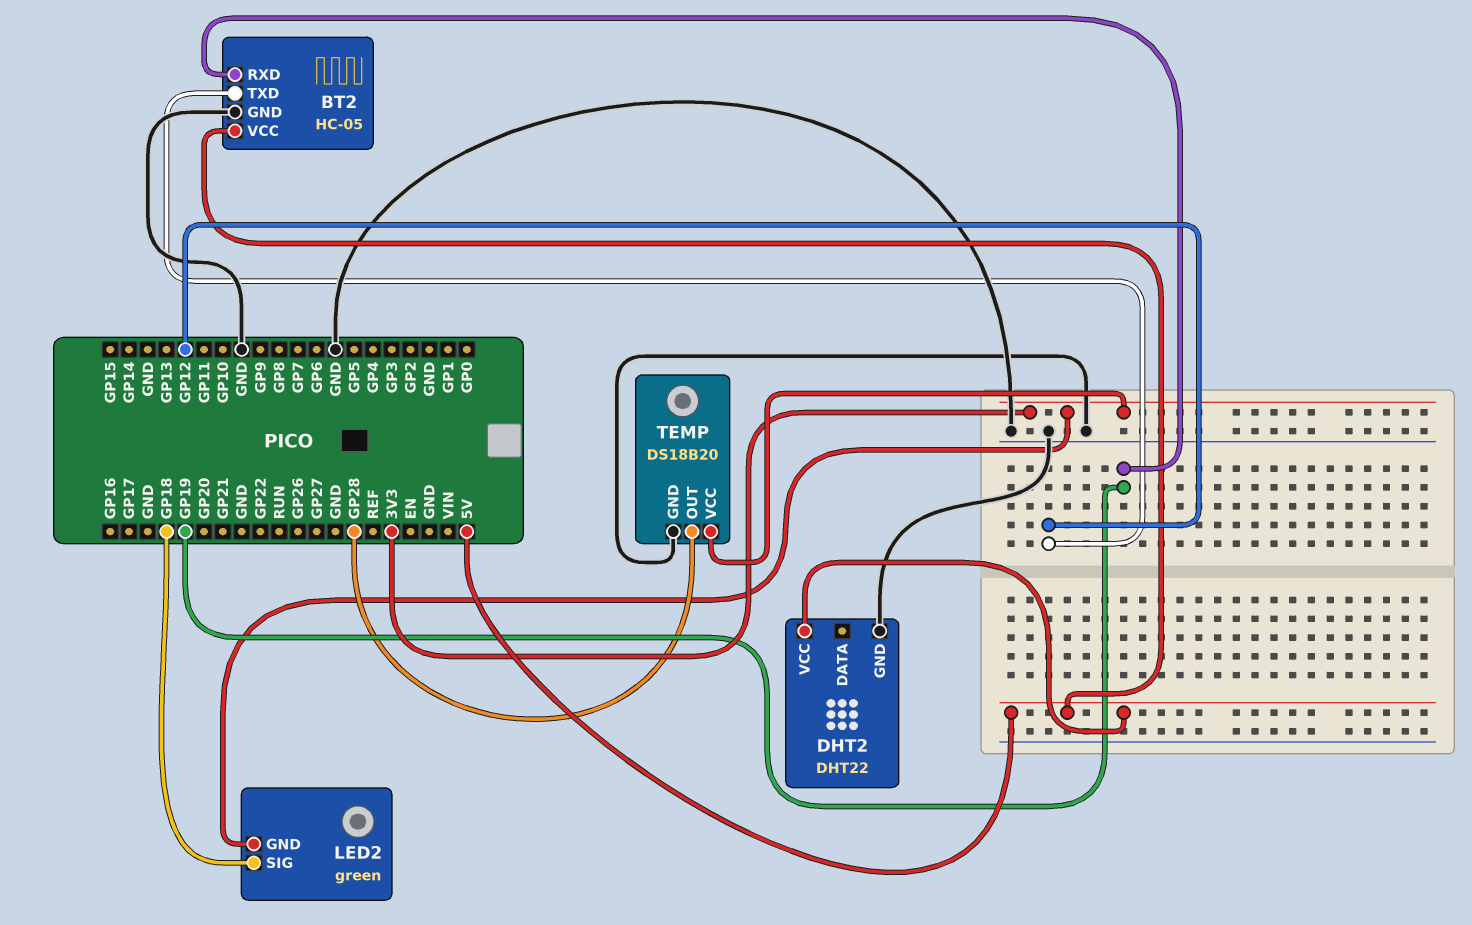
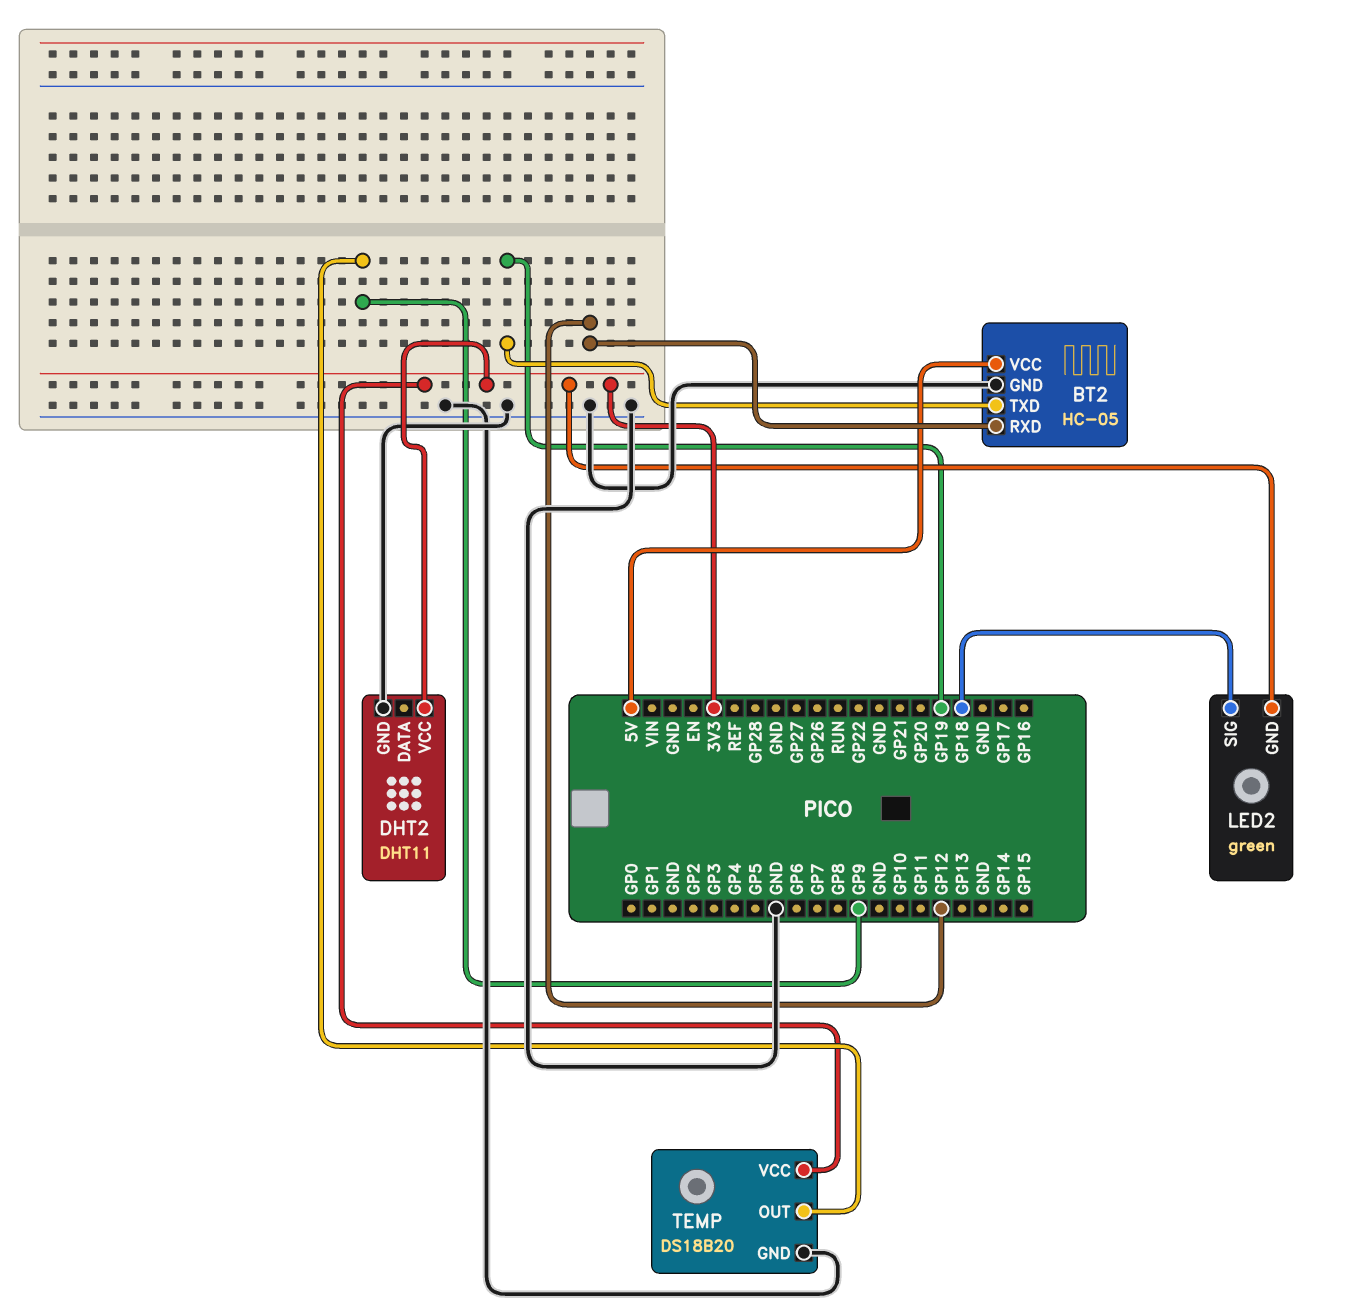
BT2 pin RXD: GP19 -> GP12
BT2 pin TXD: GP12 -> GP19
DHT2: DHT22 -> DHT11
DHT2 pin VCC: 5V -> 3V3
TEMP pin OUT: GP28 -> GP9

